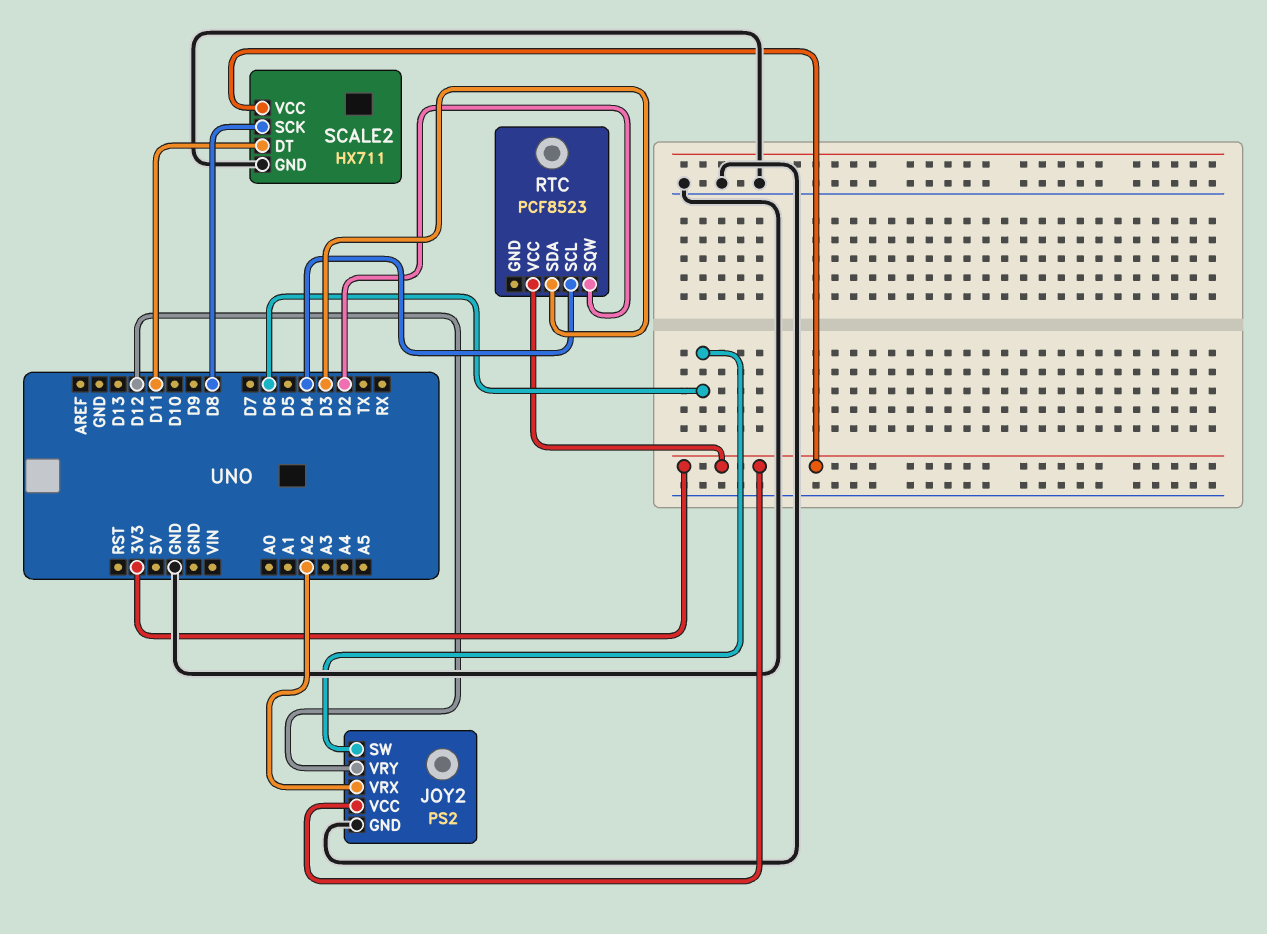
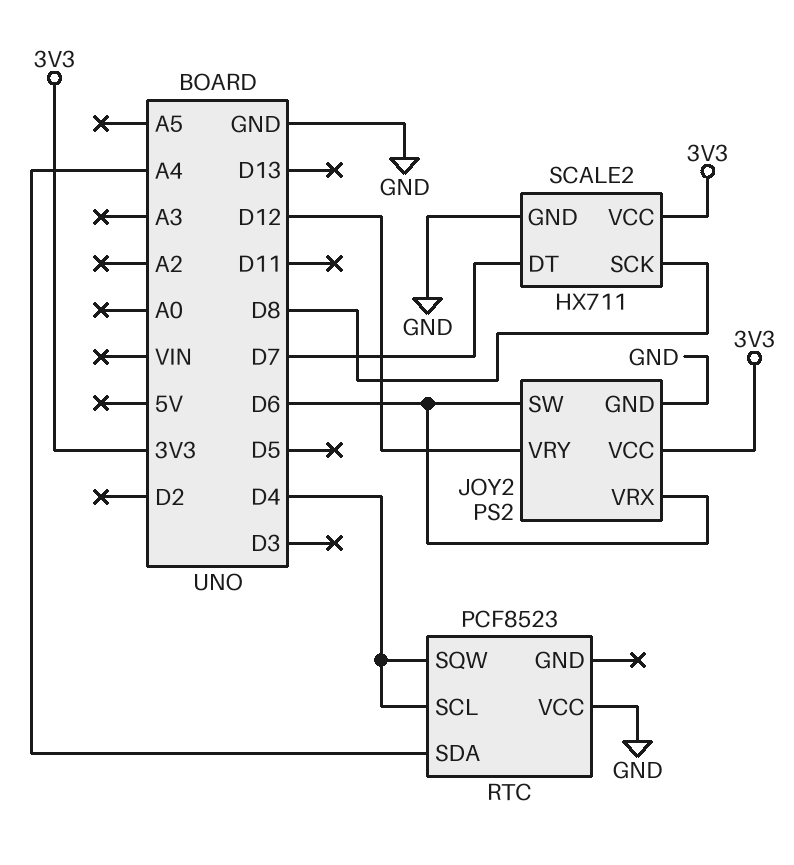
JOY2 pin VRX: A2 -> D6
RTC pin SDA: D3 -> A4
RTC pin SQW: D2 -> D4
RTC pin VCC: 3V3 -> GND
SCALE2 pin DT: D11 -> D7

